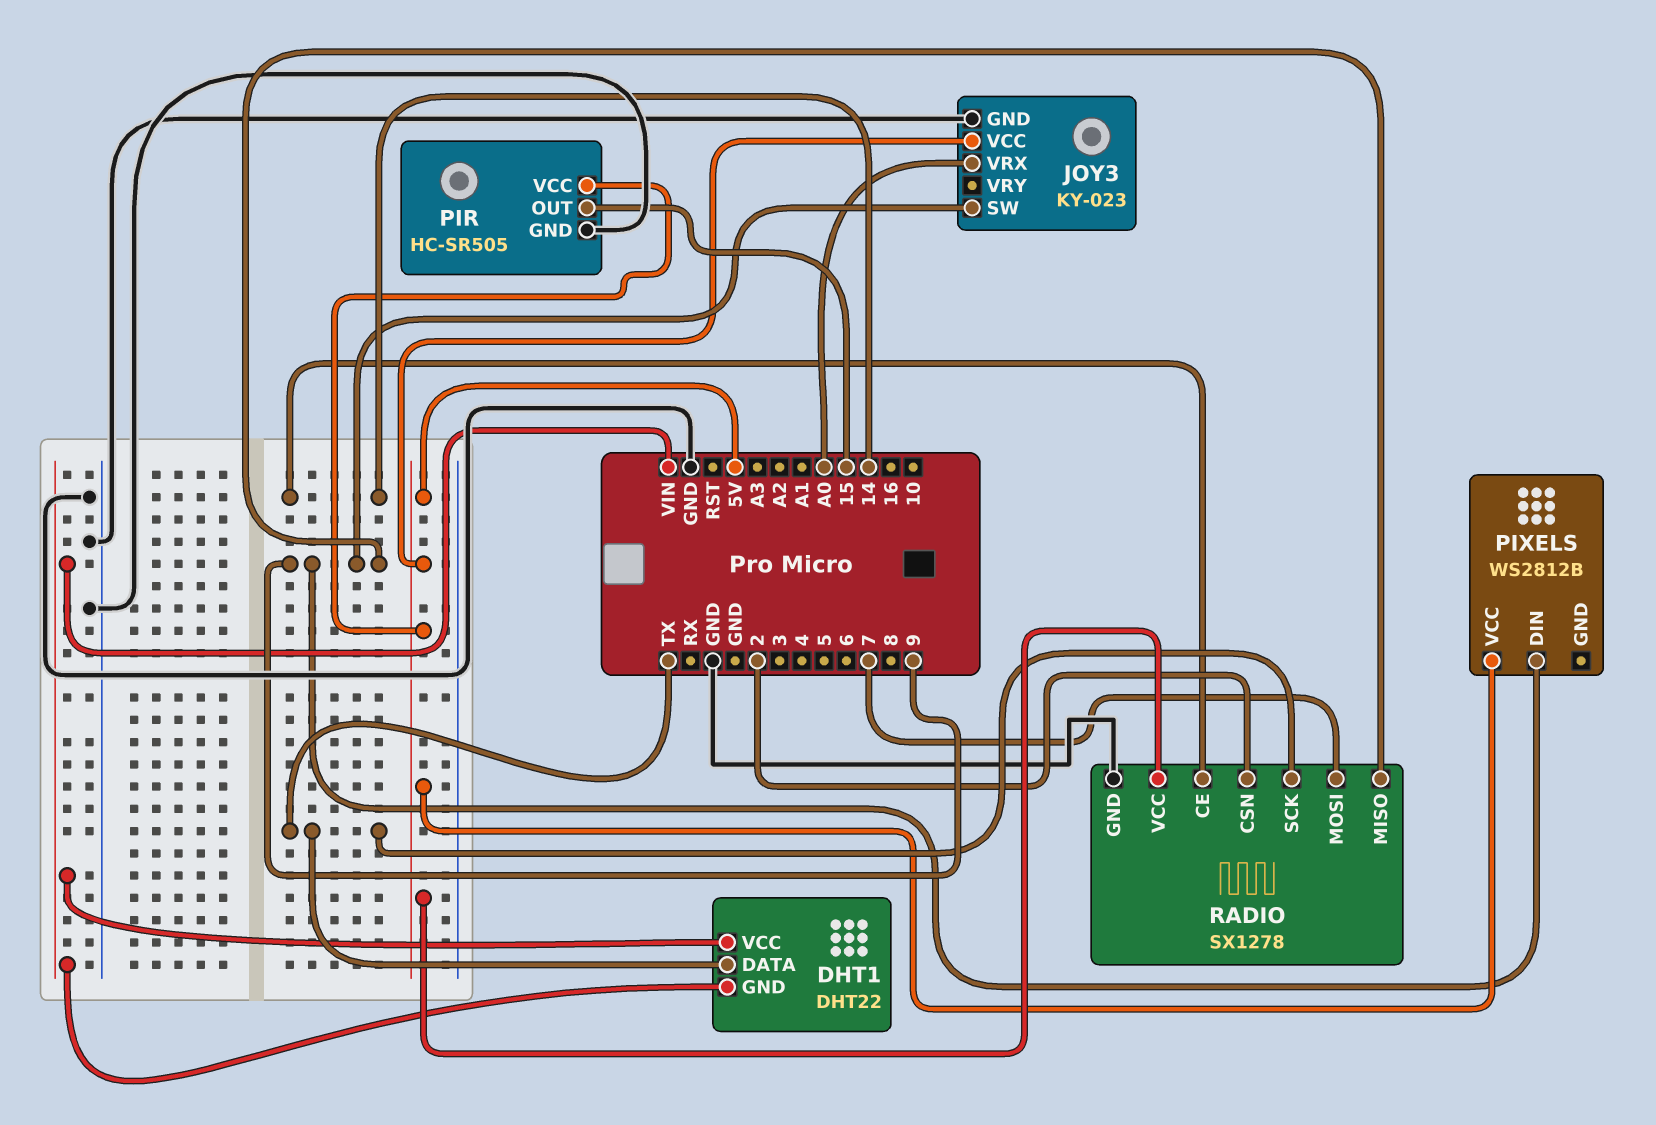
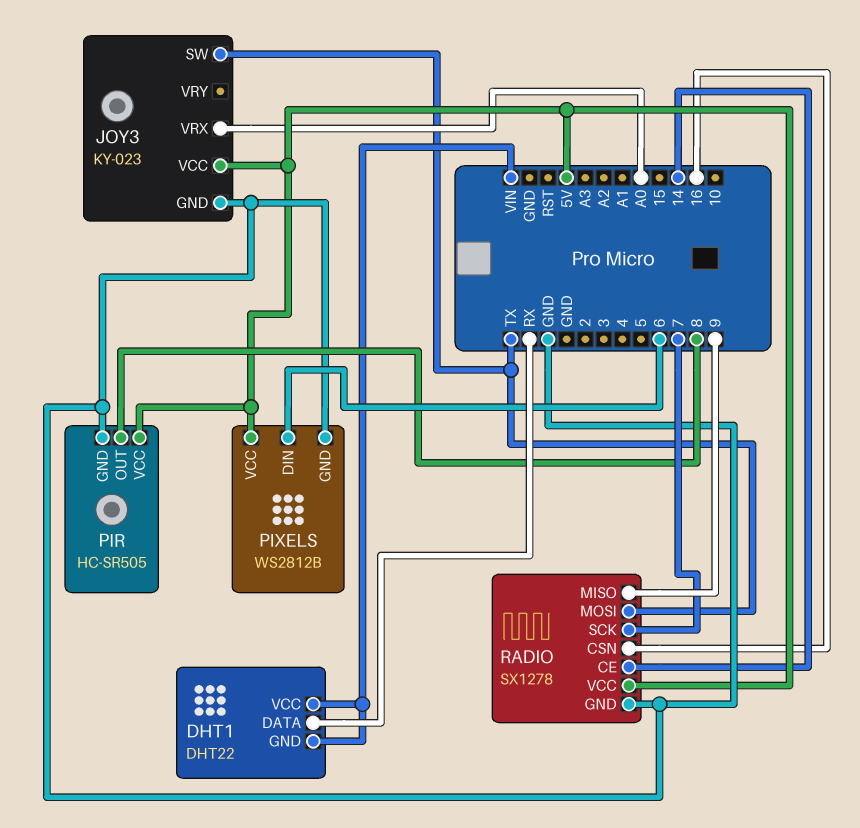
DHT1 pin DATA: TX -> RX
JOY3 pin SW: 9 -> TX
PIR pin OUT: 15 -> 8
PIXELS pin DIN: 9 -> 6
PIXELS pin GND: none -> GND
RADIO pin CSN: 2 -> 16
RADIO pin MOSI: 7 -> TX
RADIO pin SCK: TX -> 7

